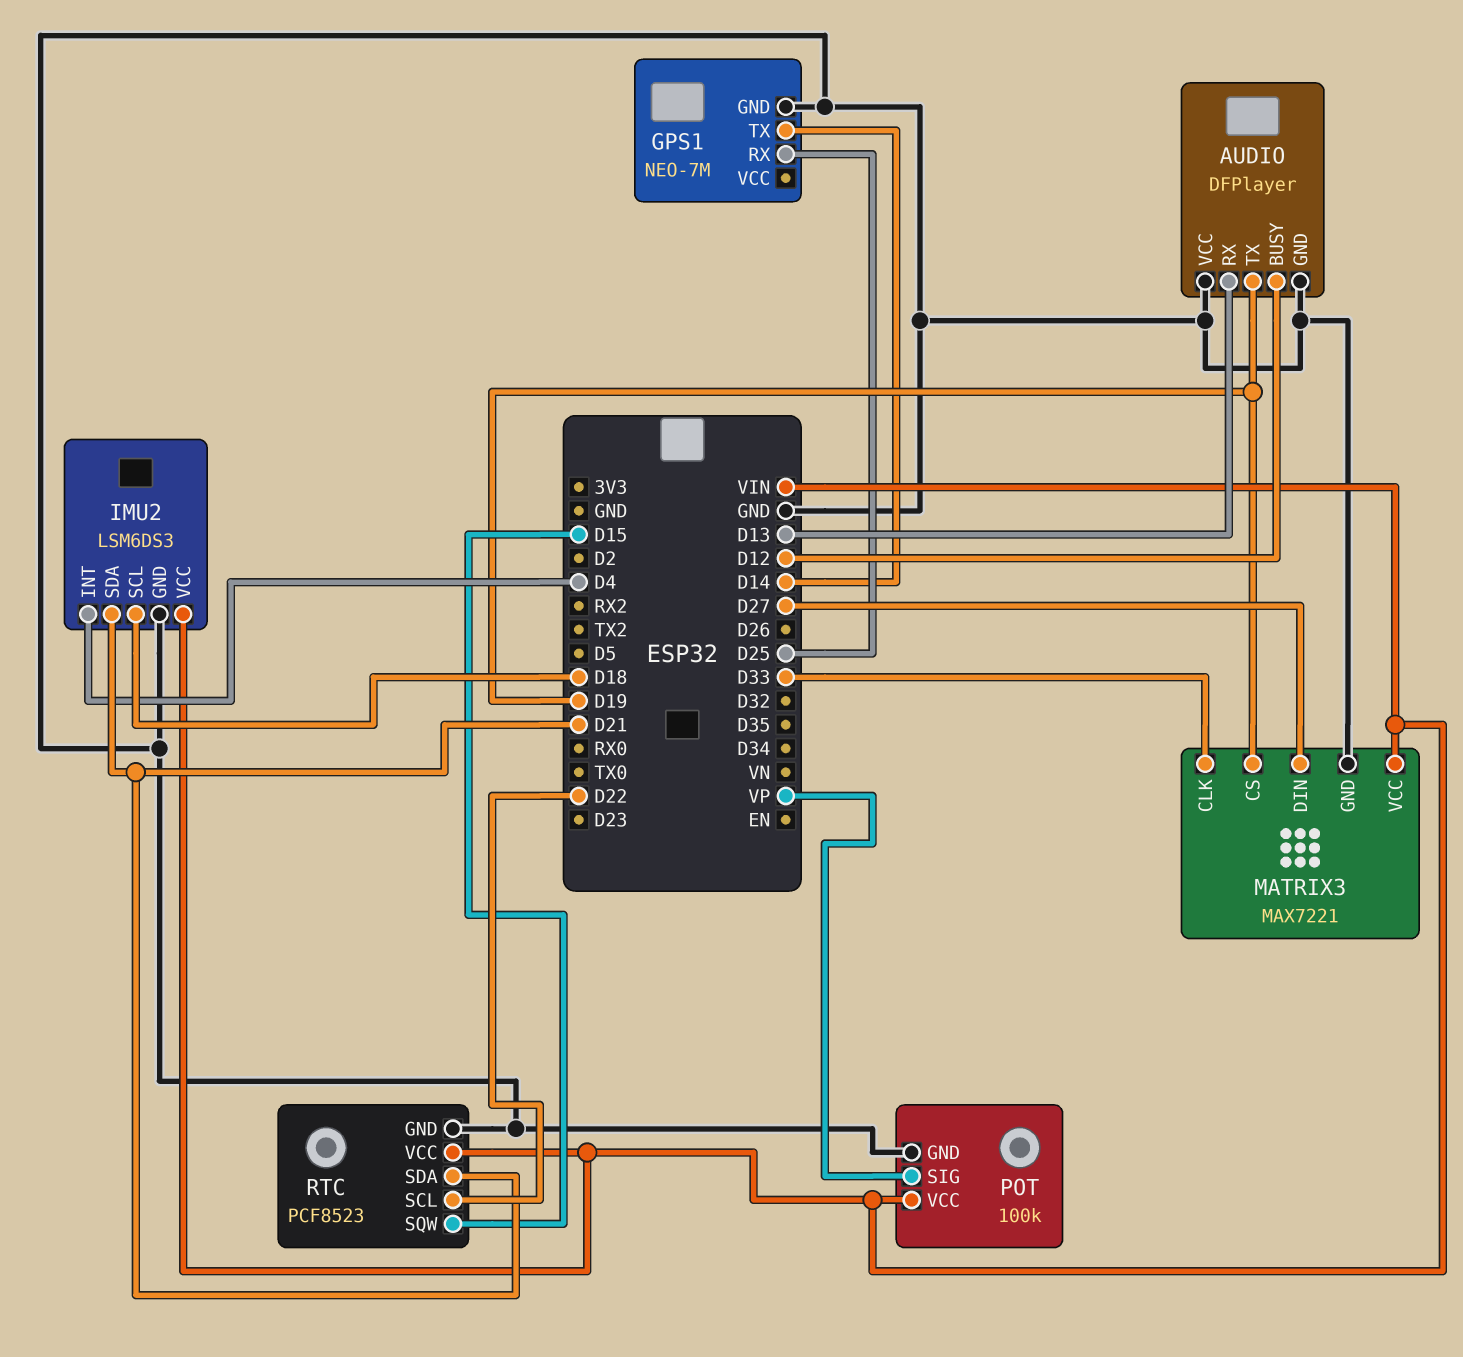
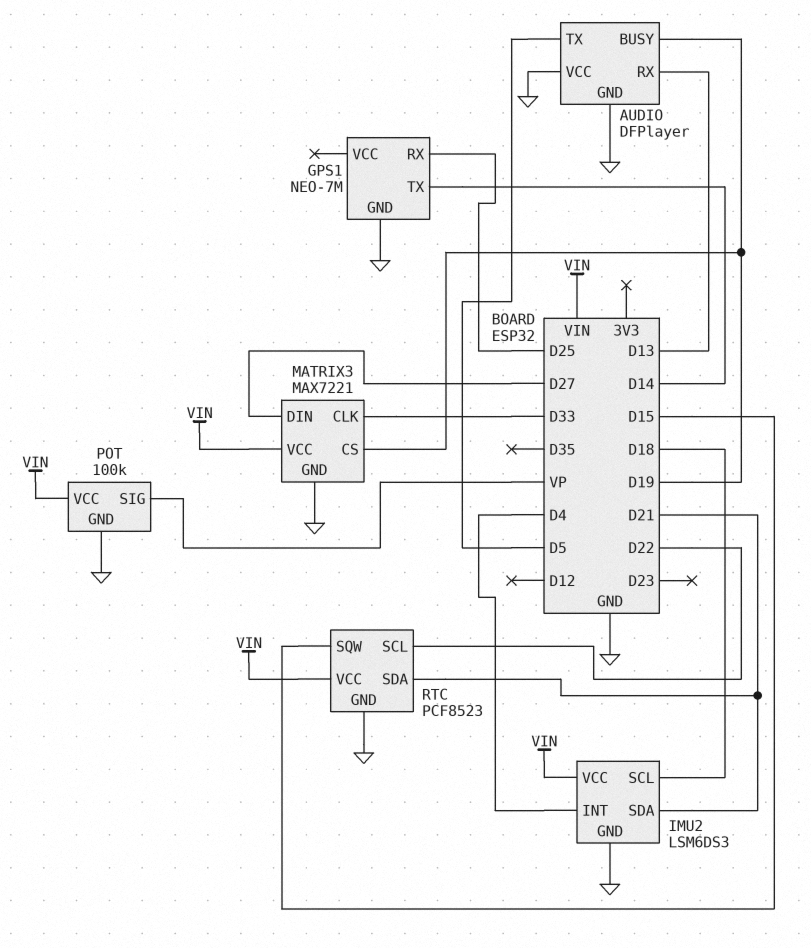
AUDIO pin BUSY: D12 -> D19
AUDIO pin TX: D19 -> D5

